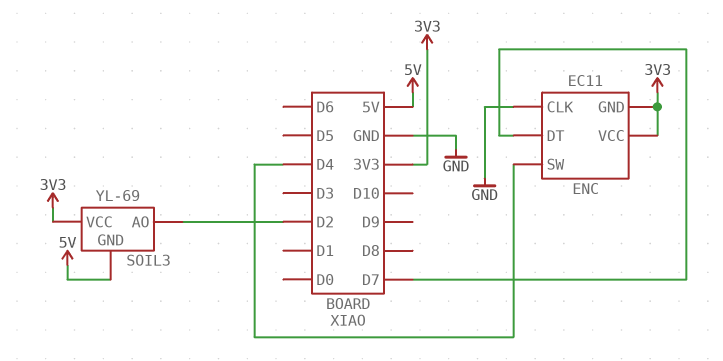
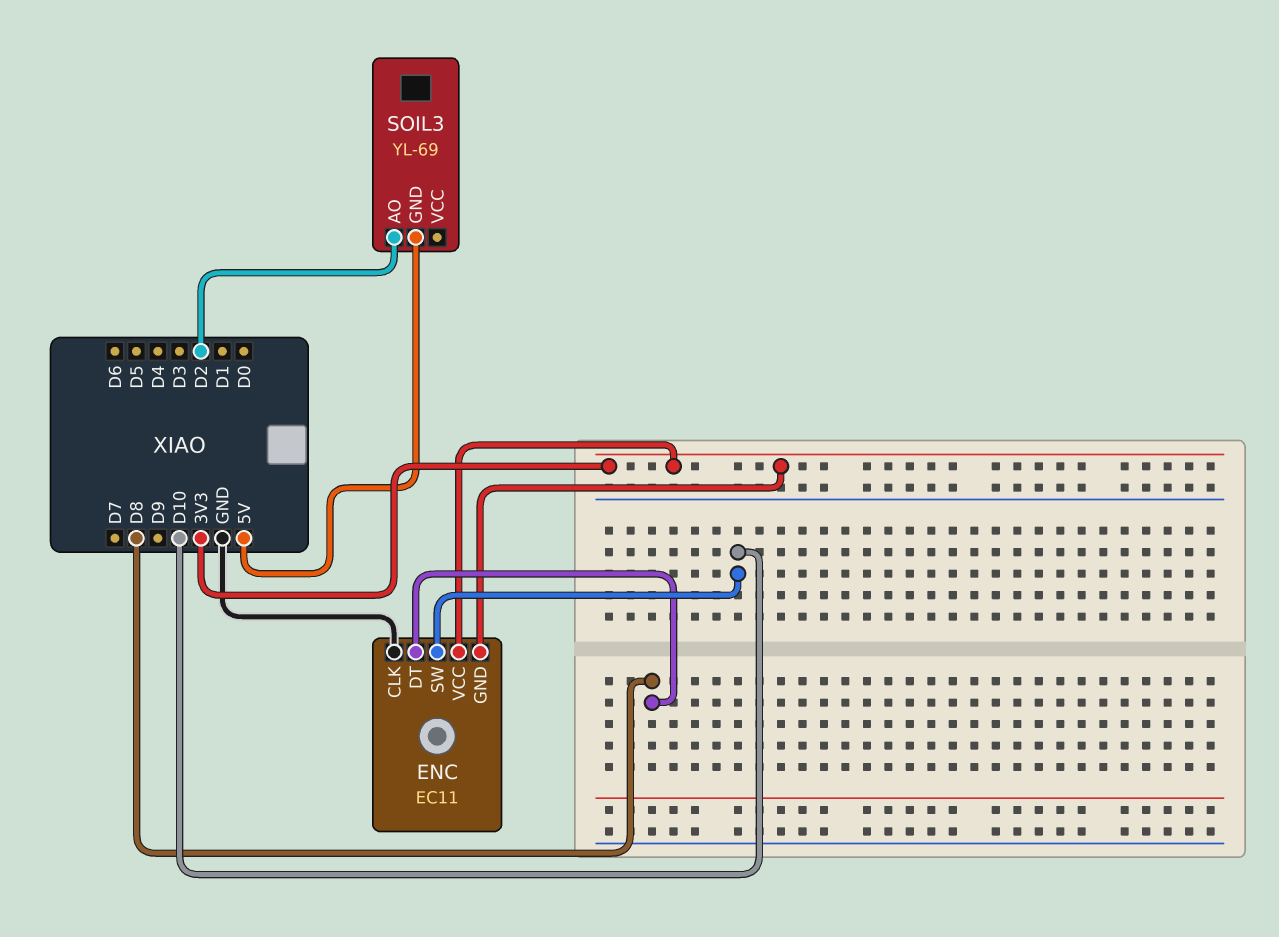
ENC pin DT: D7 -> D8
ENC pin SW: D4 -> D10
SOIL3 pin VCC: 3V3 -> none

